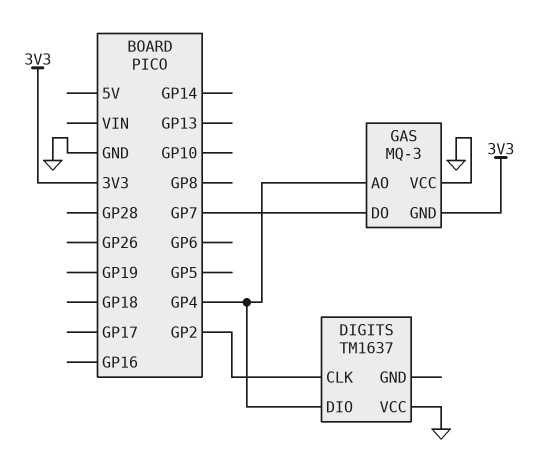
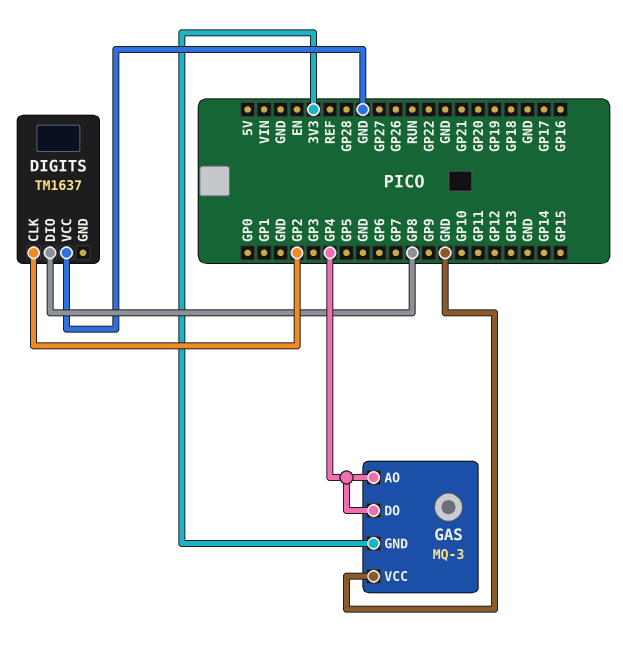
DIGITS pin DIO: GP4 -> GP8
GAS pin DO: GP7 -> GP4

